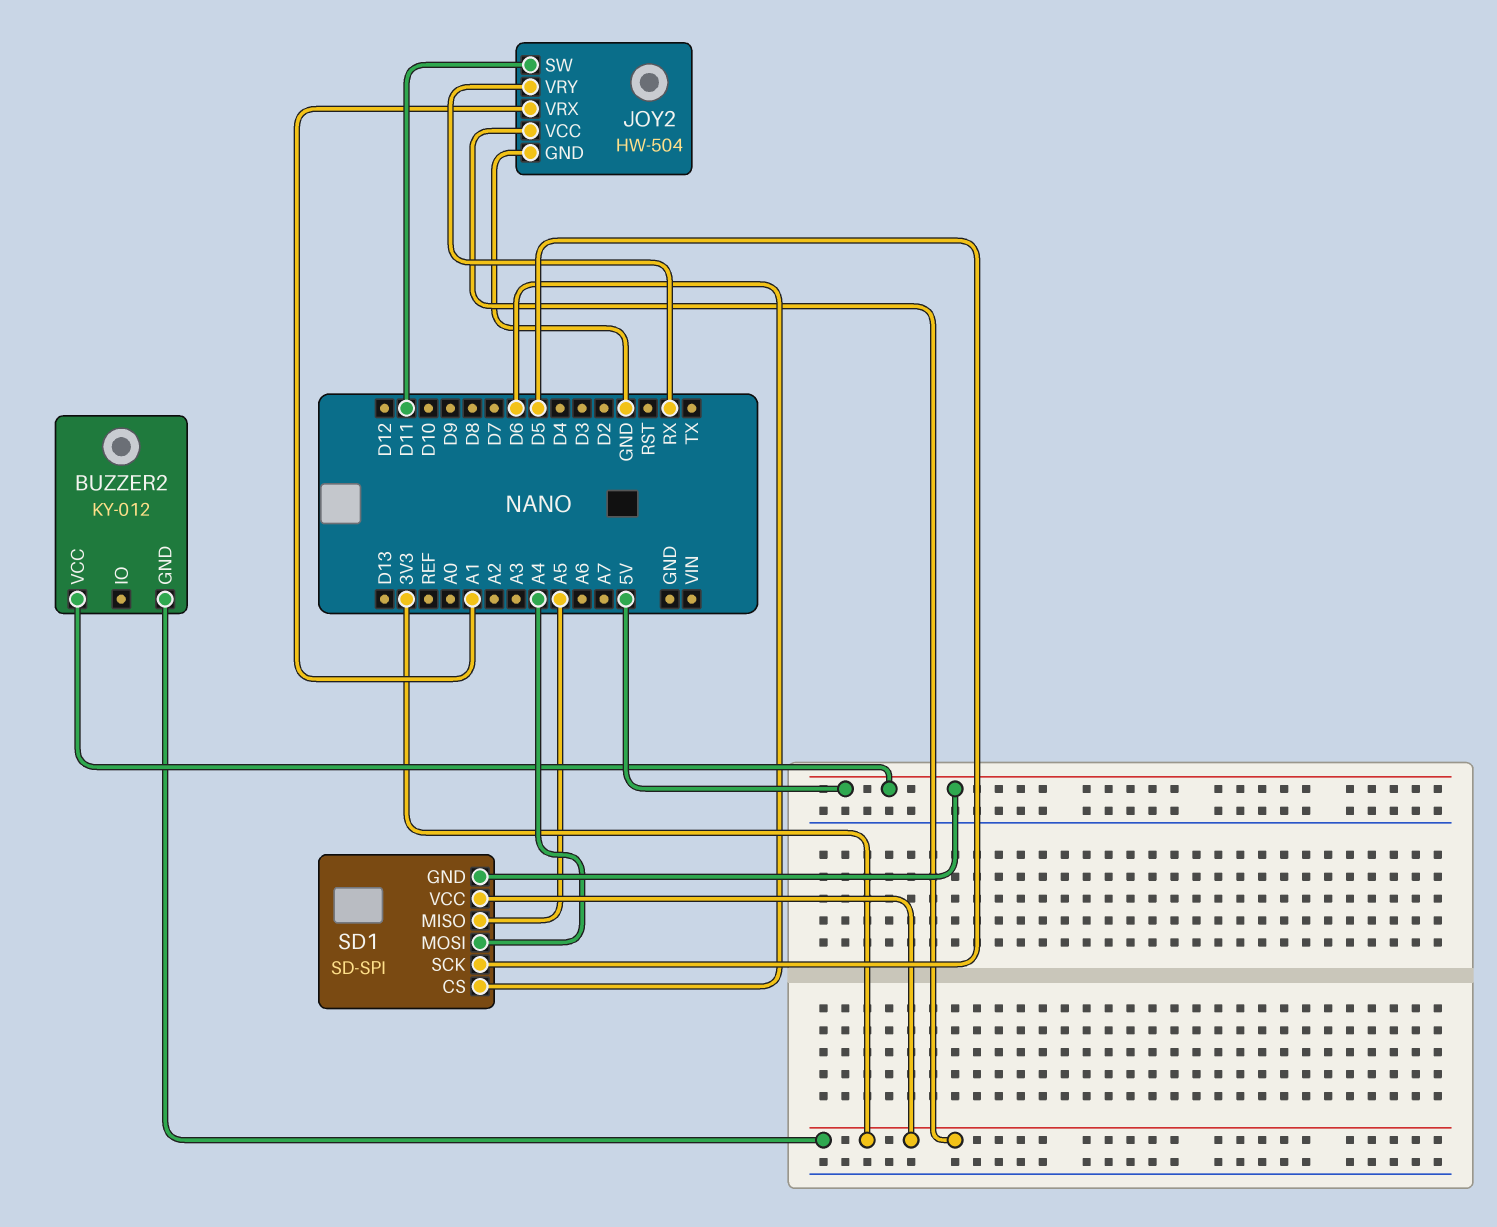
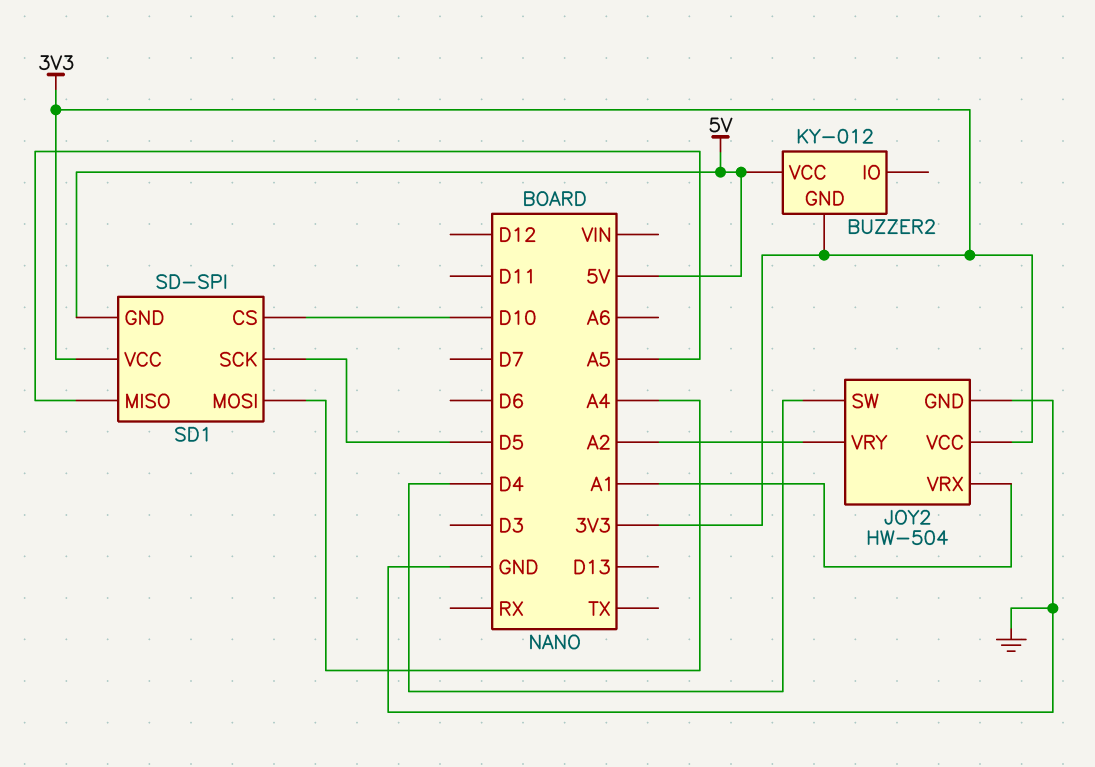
JOY2 pin SW: D11 -> D4
JOY2 pin VRY: RX -> A2
SD1 pin CS: D6 -> D10

